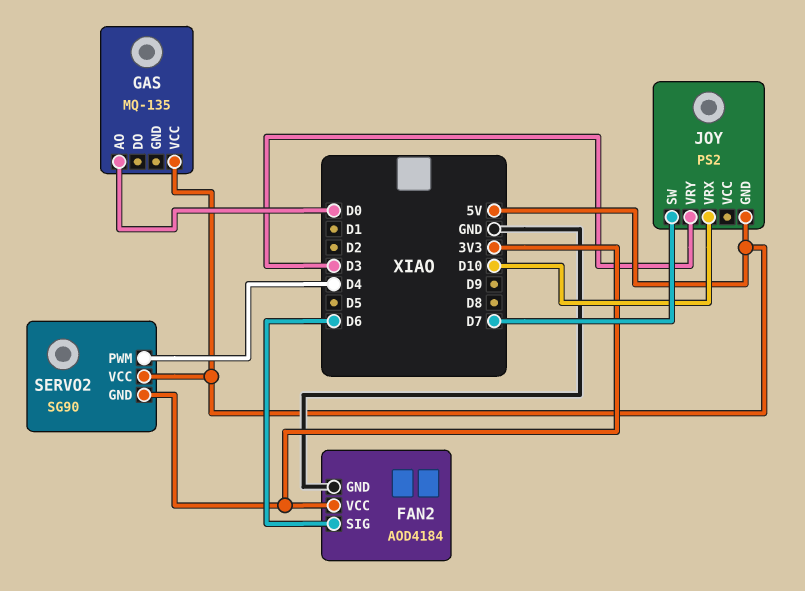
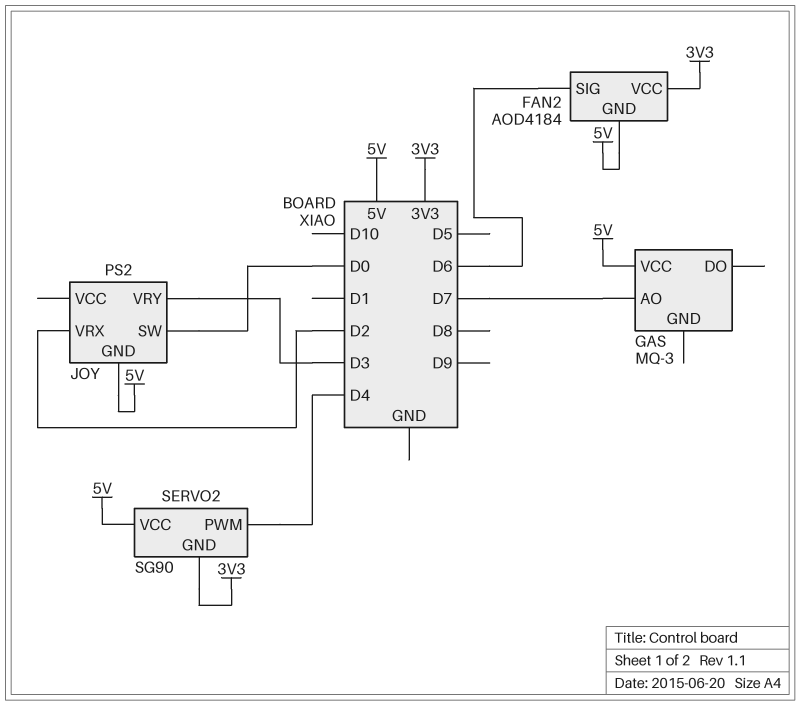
FAN2 pin GND: GND -> 5V
GAS: MQ-135 -> MQ-3
GAS pin AO: D0 -> D7
JOY pin SW: D7 -> D0
JOY pin VRX: D10 -> D2

